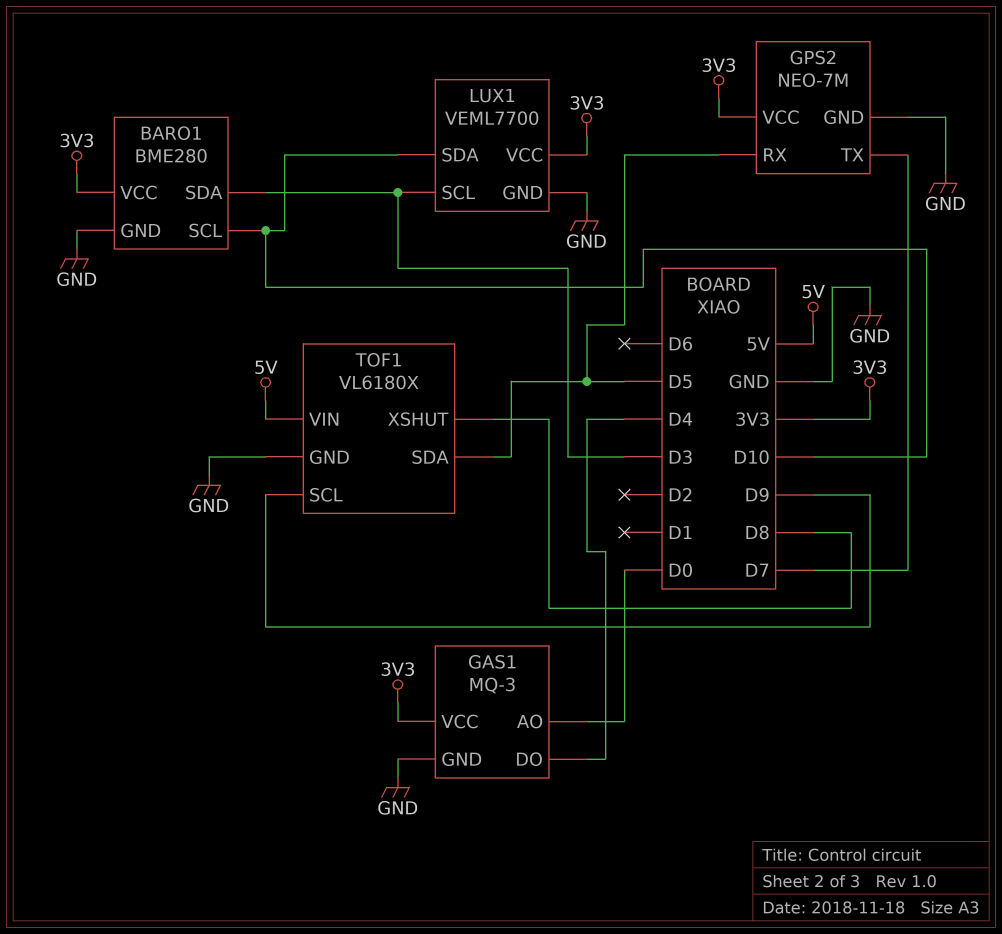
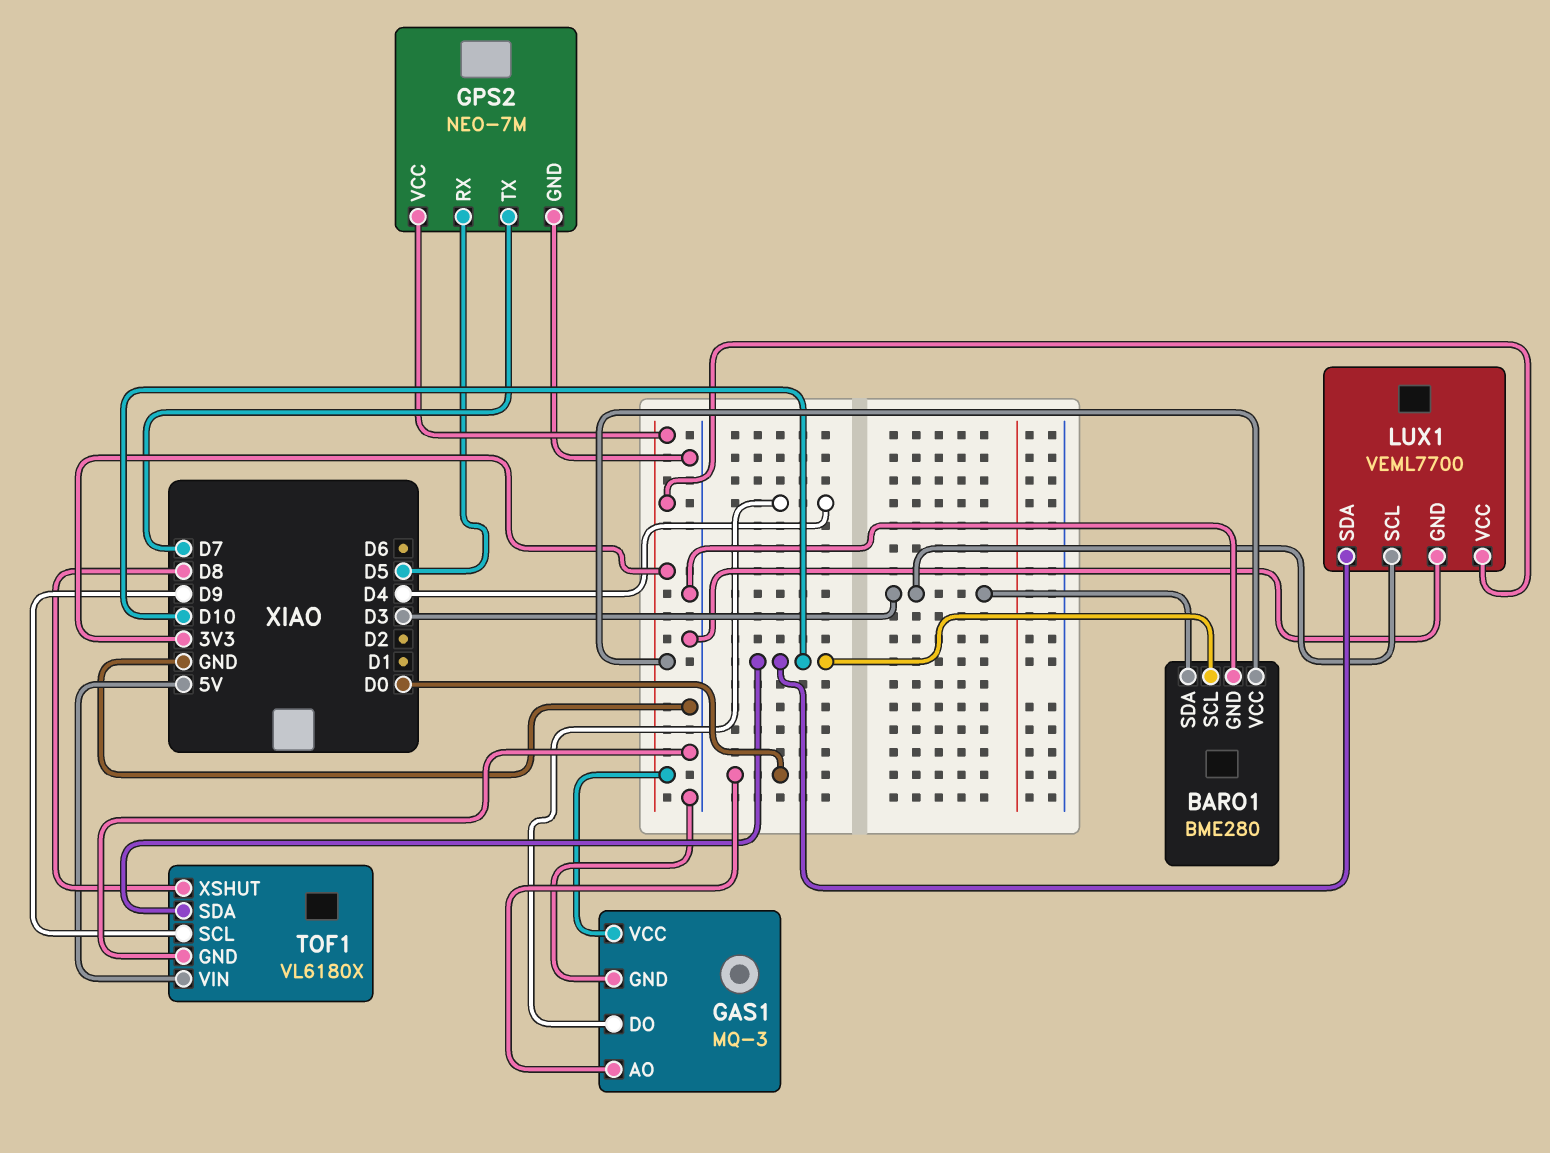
TOF1 pin SDA: D5 -> D10

